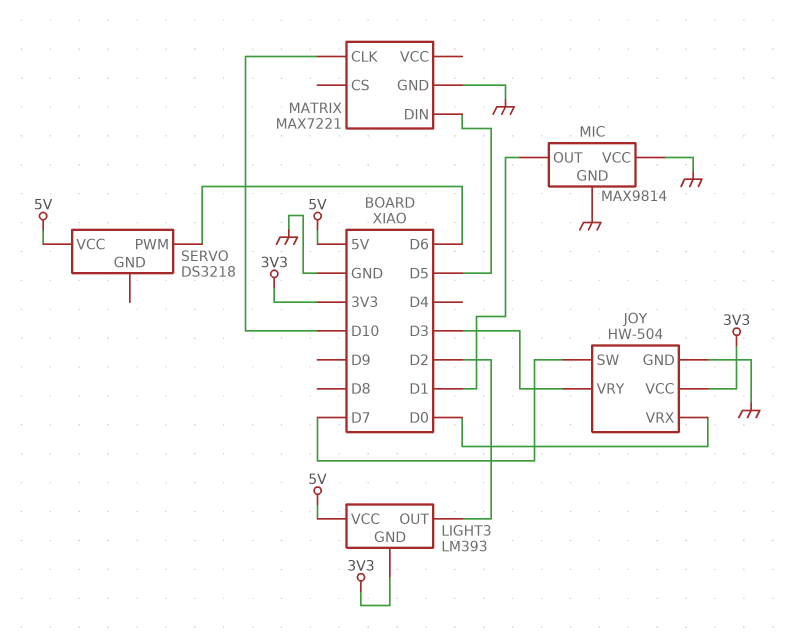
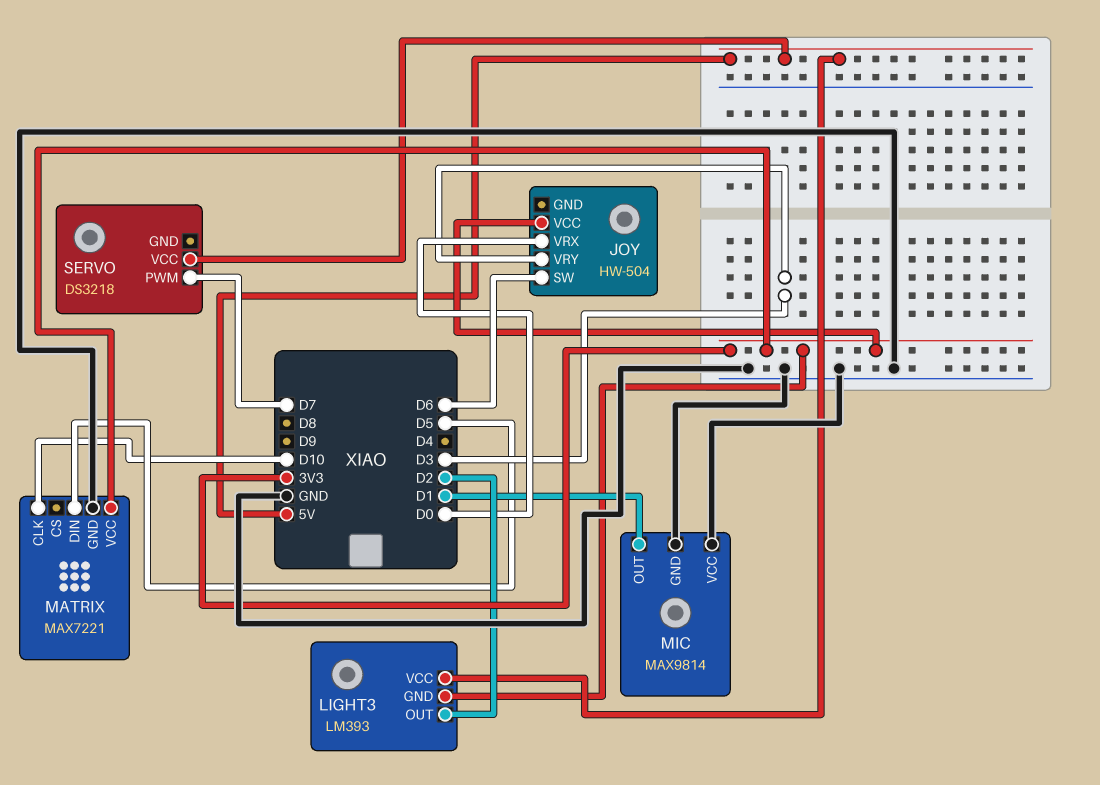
JOY pin GND: GND -> none
JOY pin SW: D7 -> D6
MATRIX pin VCC: none -> 3V3
SERVO pin PWM: D6 -> D7

